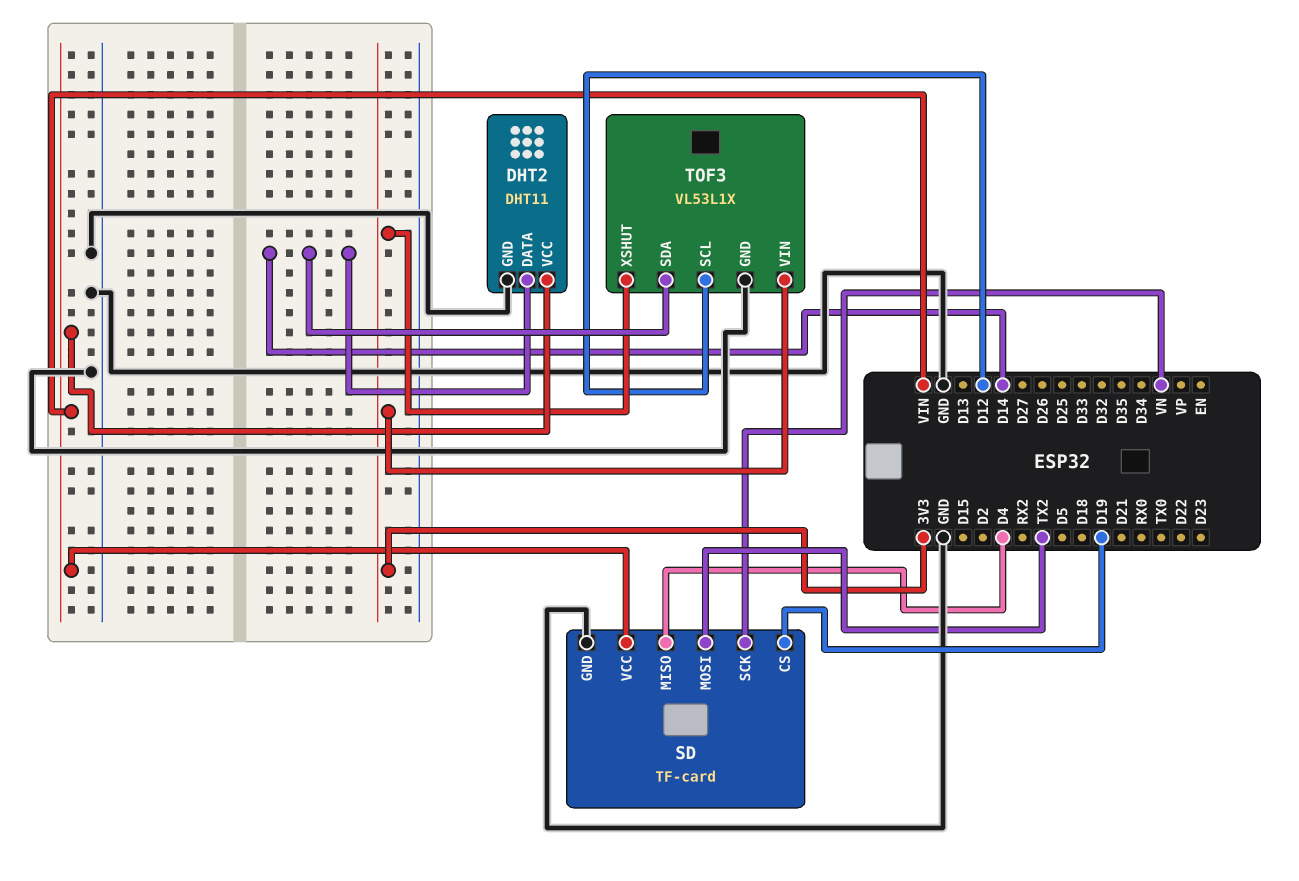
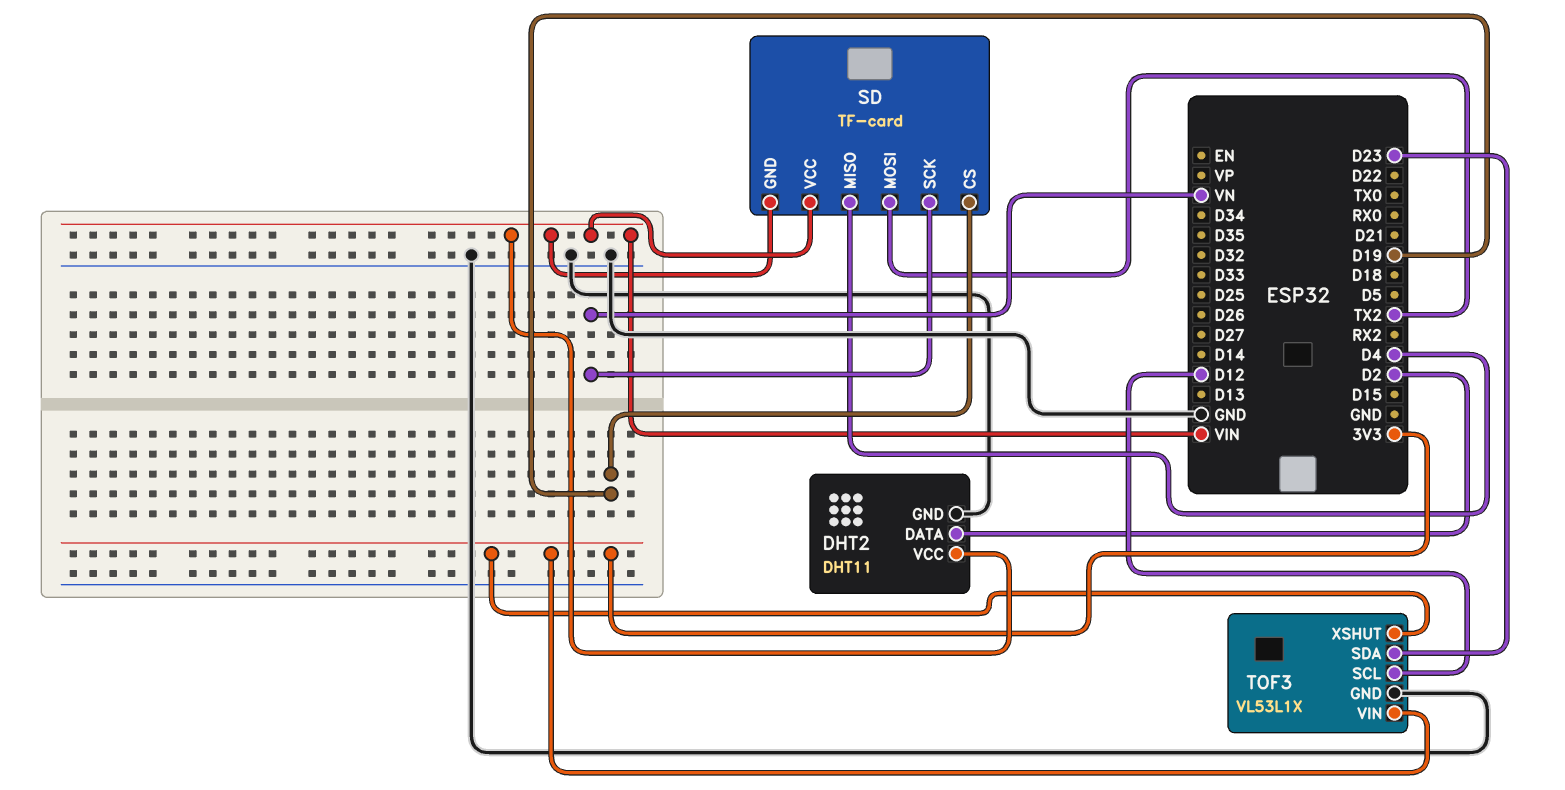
DHT2 pin DATA: D14 -> D2
SD pin GND: GND -> VIN
TOF3 pin SDA: D14 -> D23

